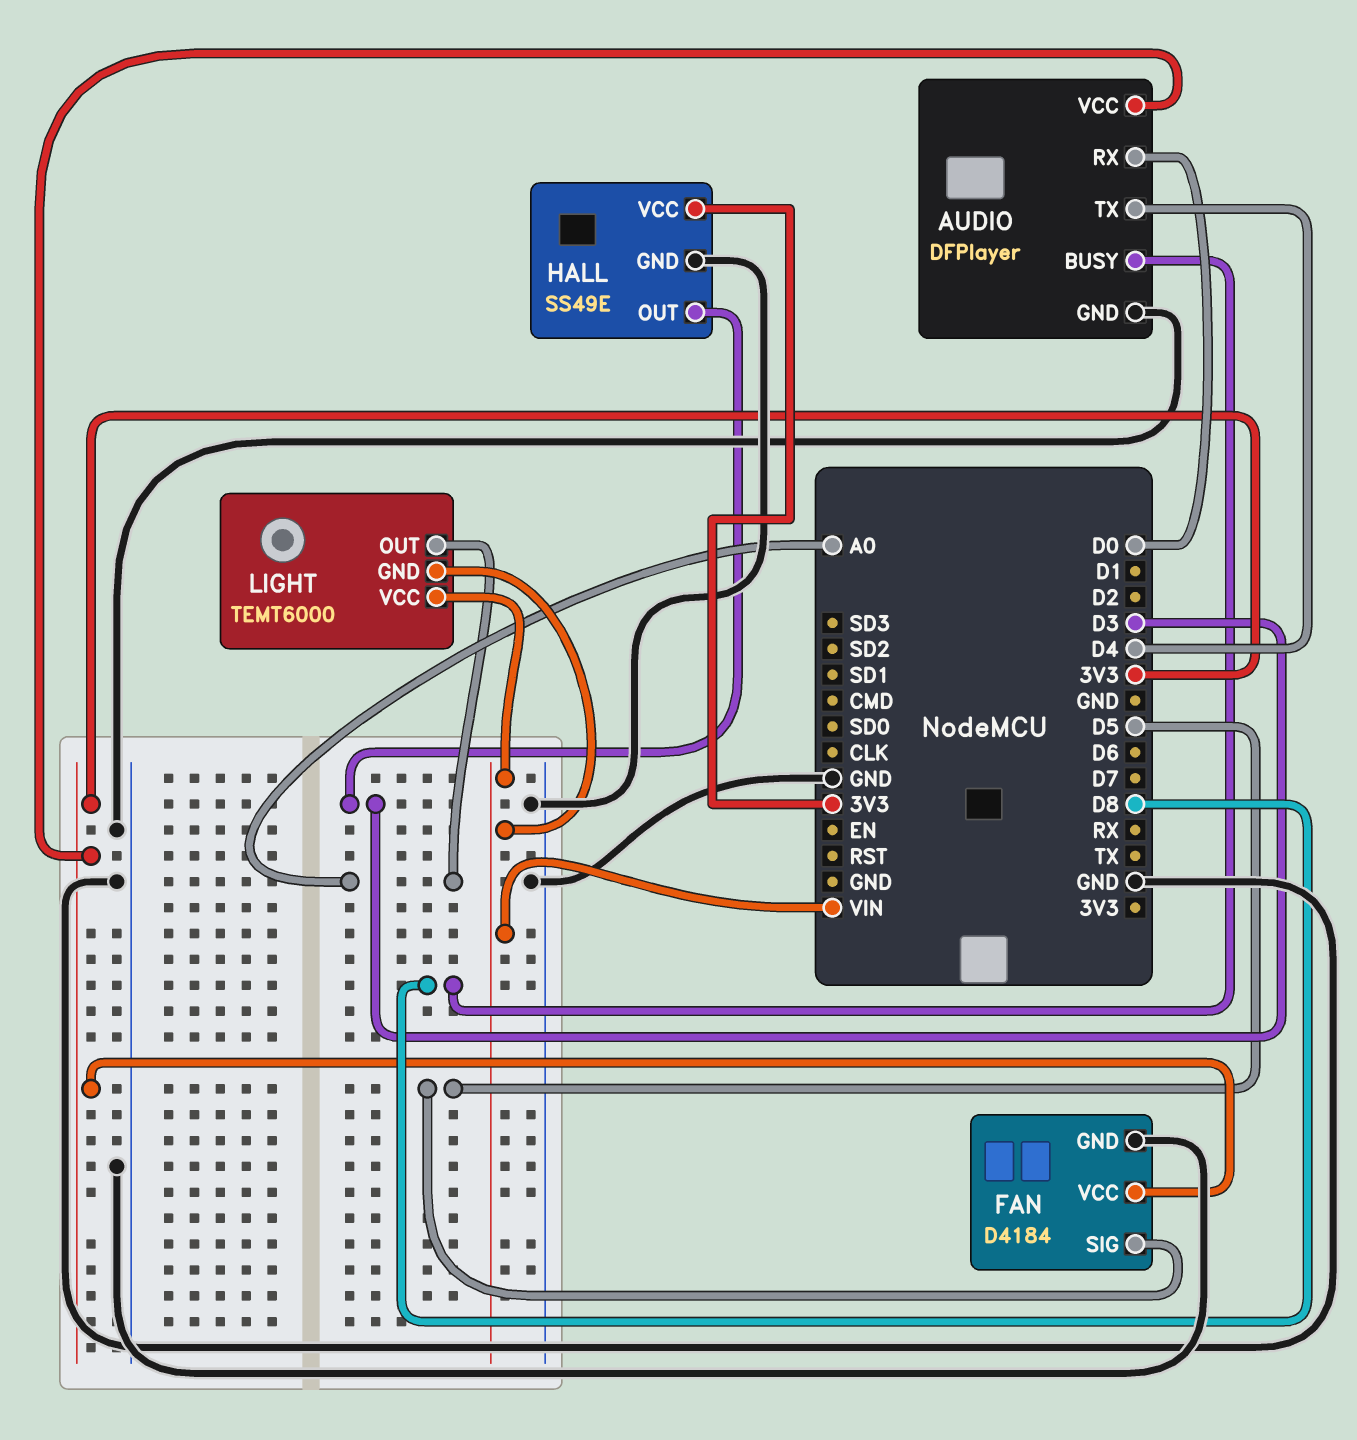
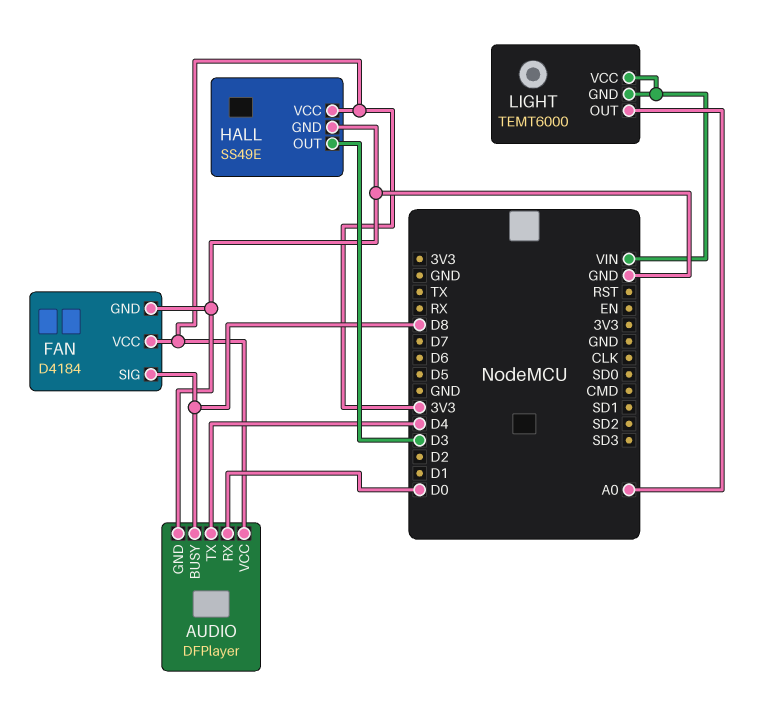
FAN pin SIG: D5 -> D8

